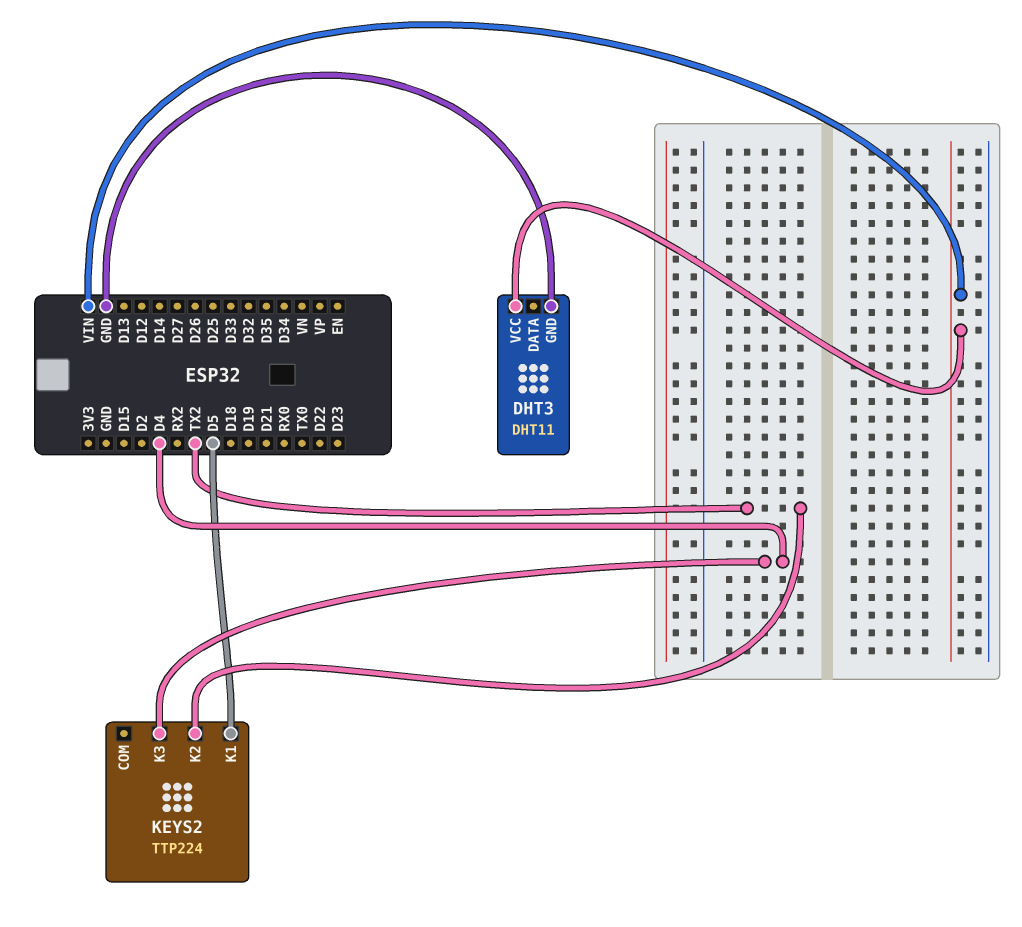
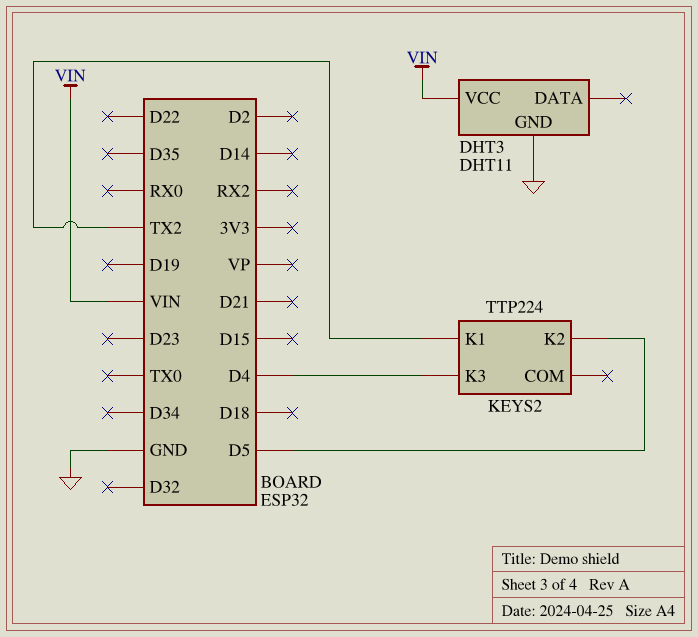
KEYS2 pin K1: D5 -> TX2
KEYS2 pin K2: TX2 -> D5

